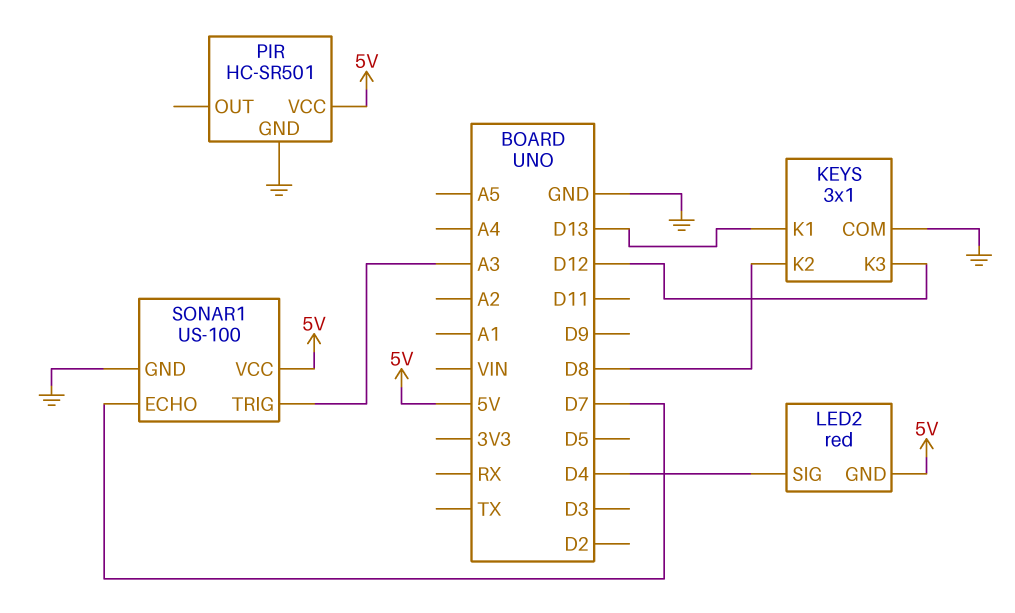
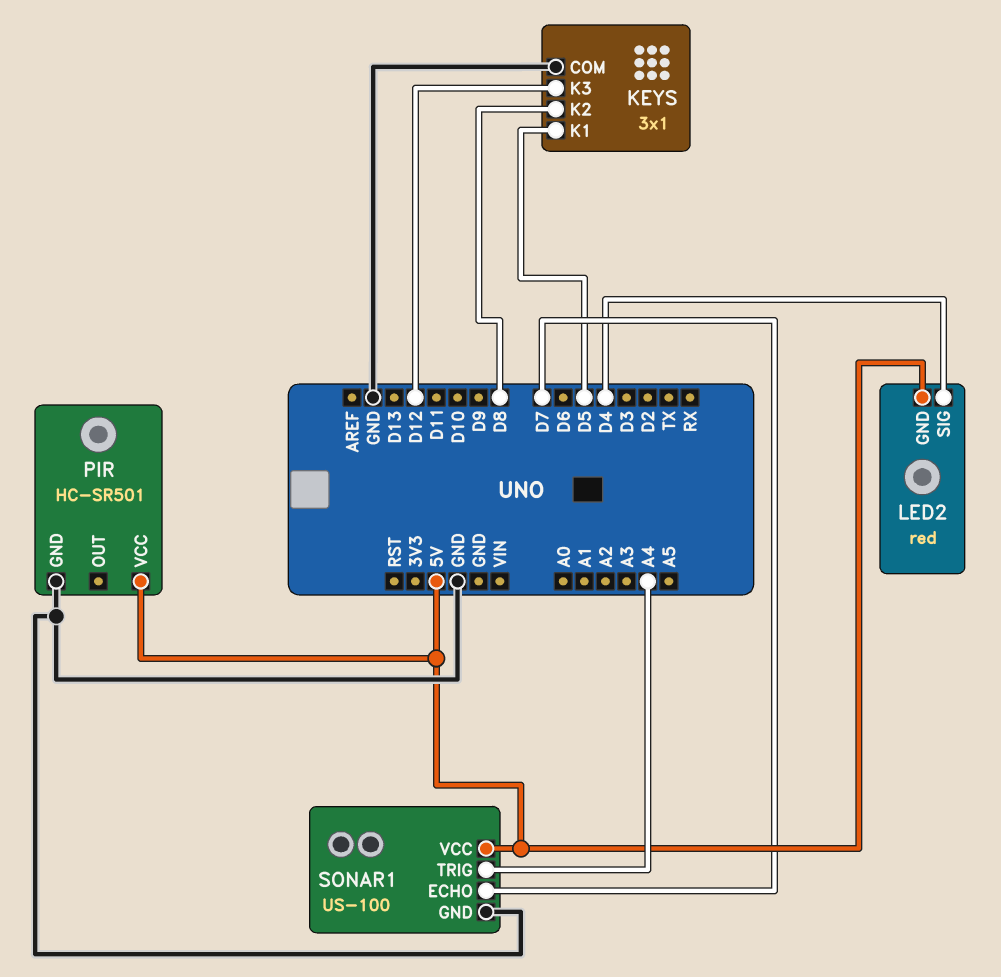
KEYS pin K1: D13 -> D5
SONAR1 pin TRIG: A3 -> A4

